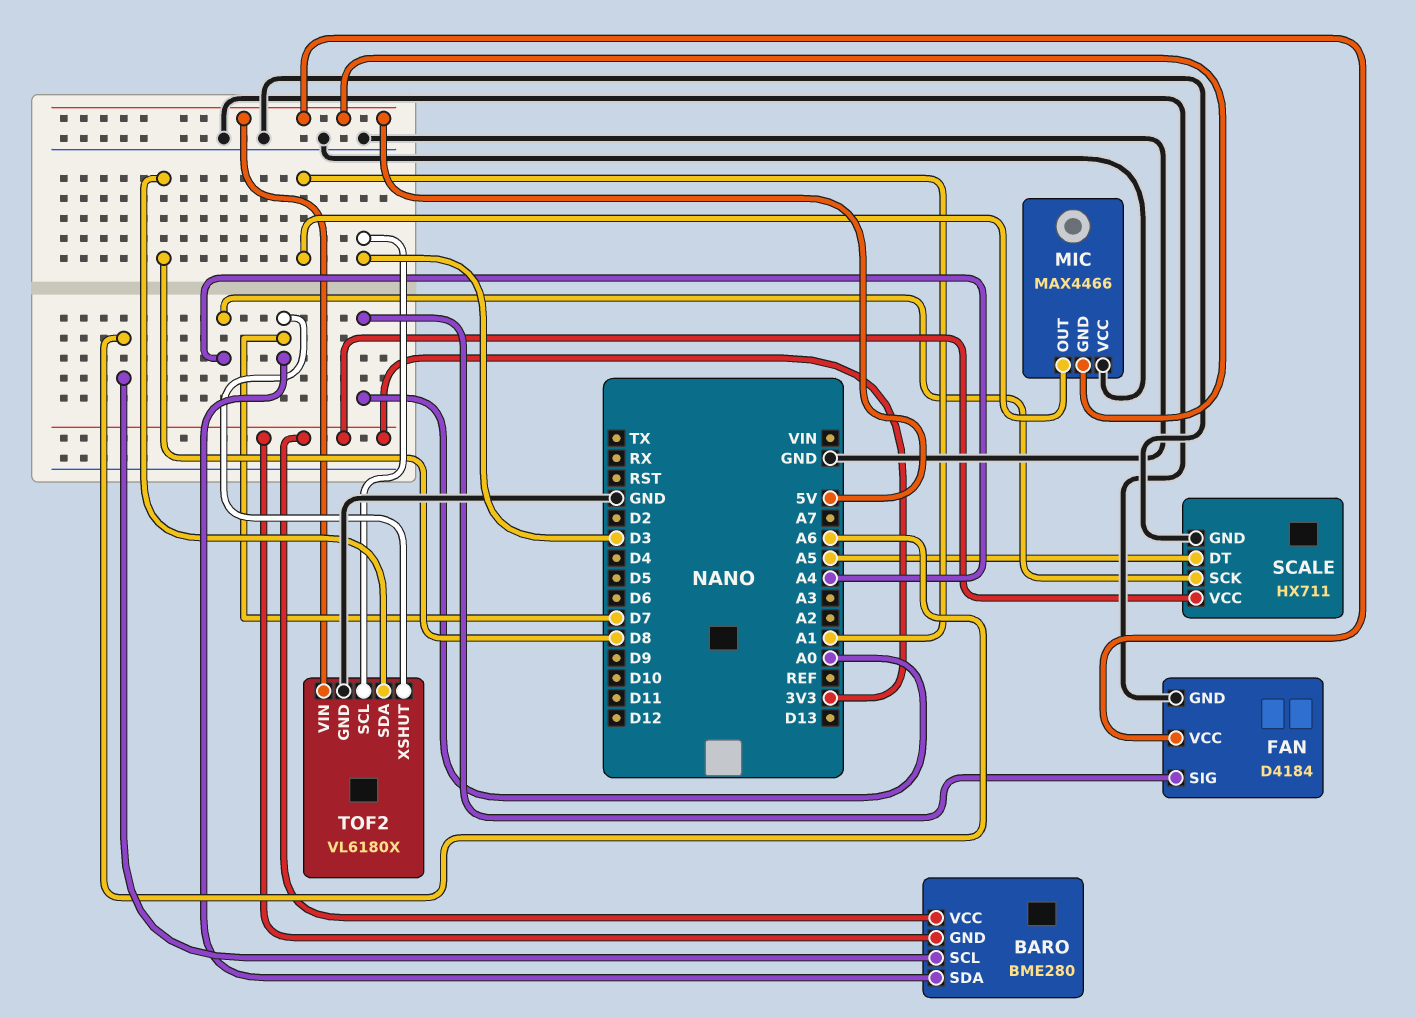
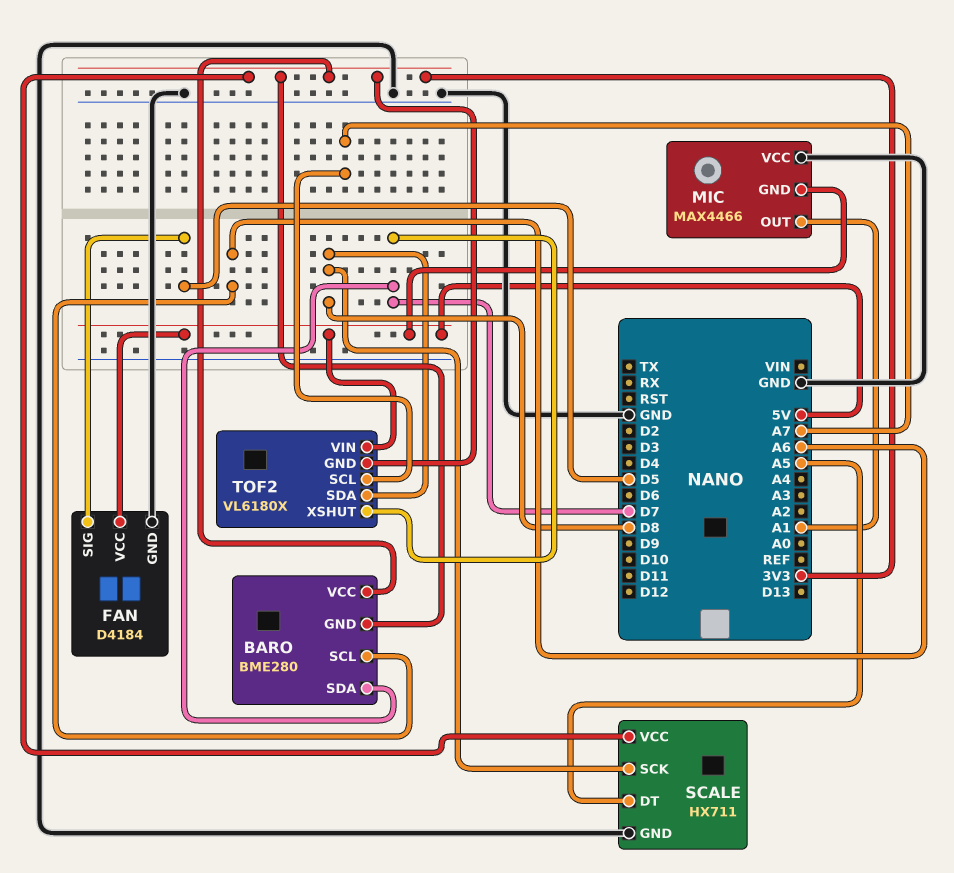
FAN pin SIG: A0 -> D5
SCALE pin SCK: A4 -> D8
TOF2 pin GND: GND -> 3V3
TOF2 pin SCL: D3 -> A7

